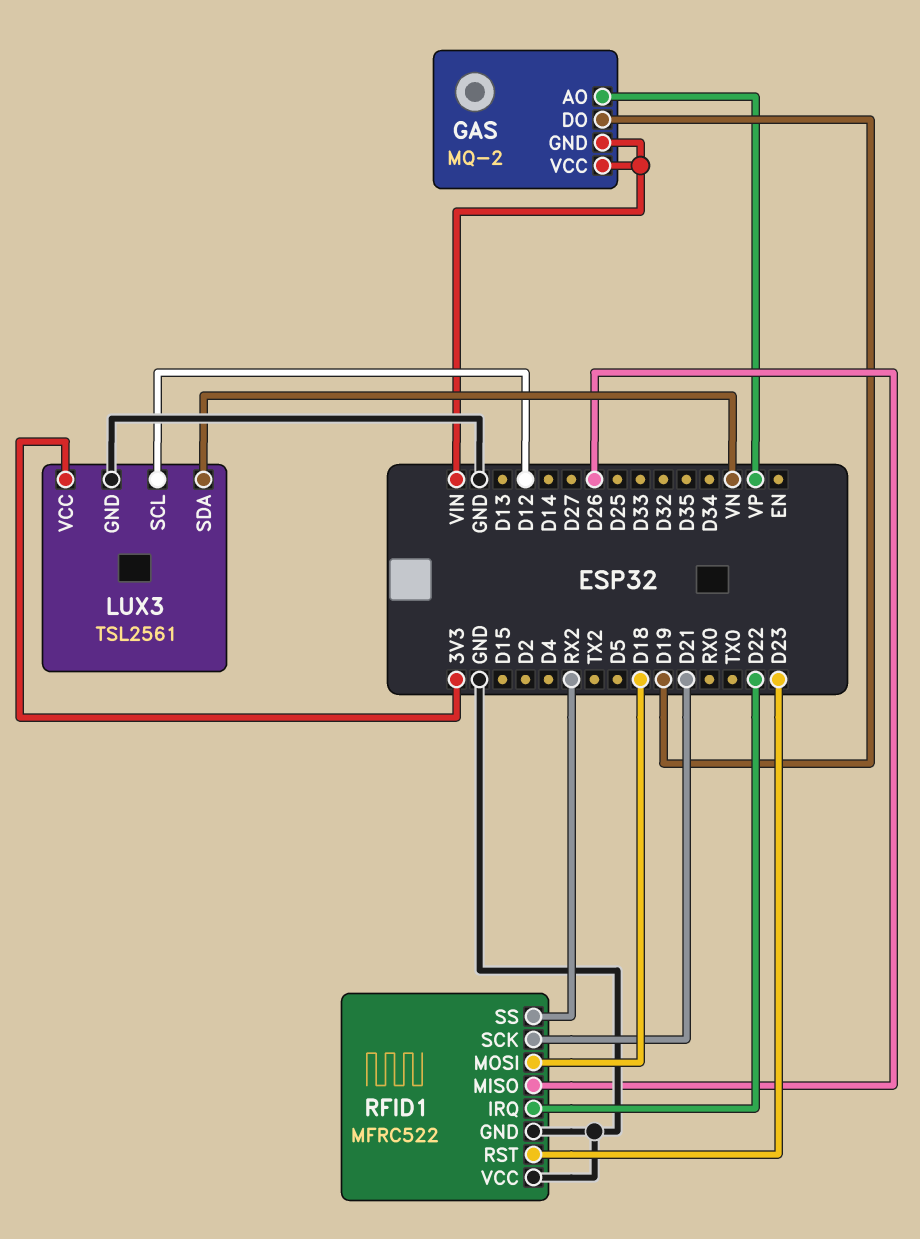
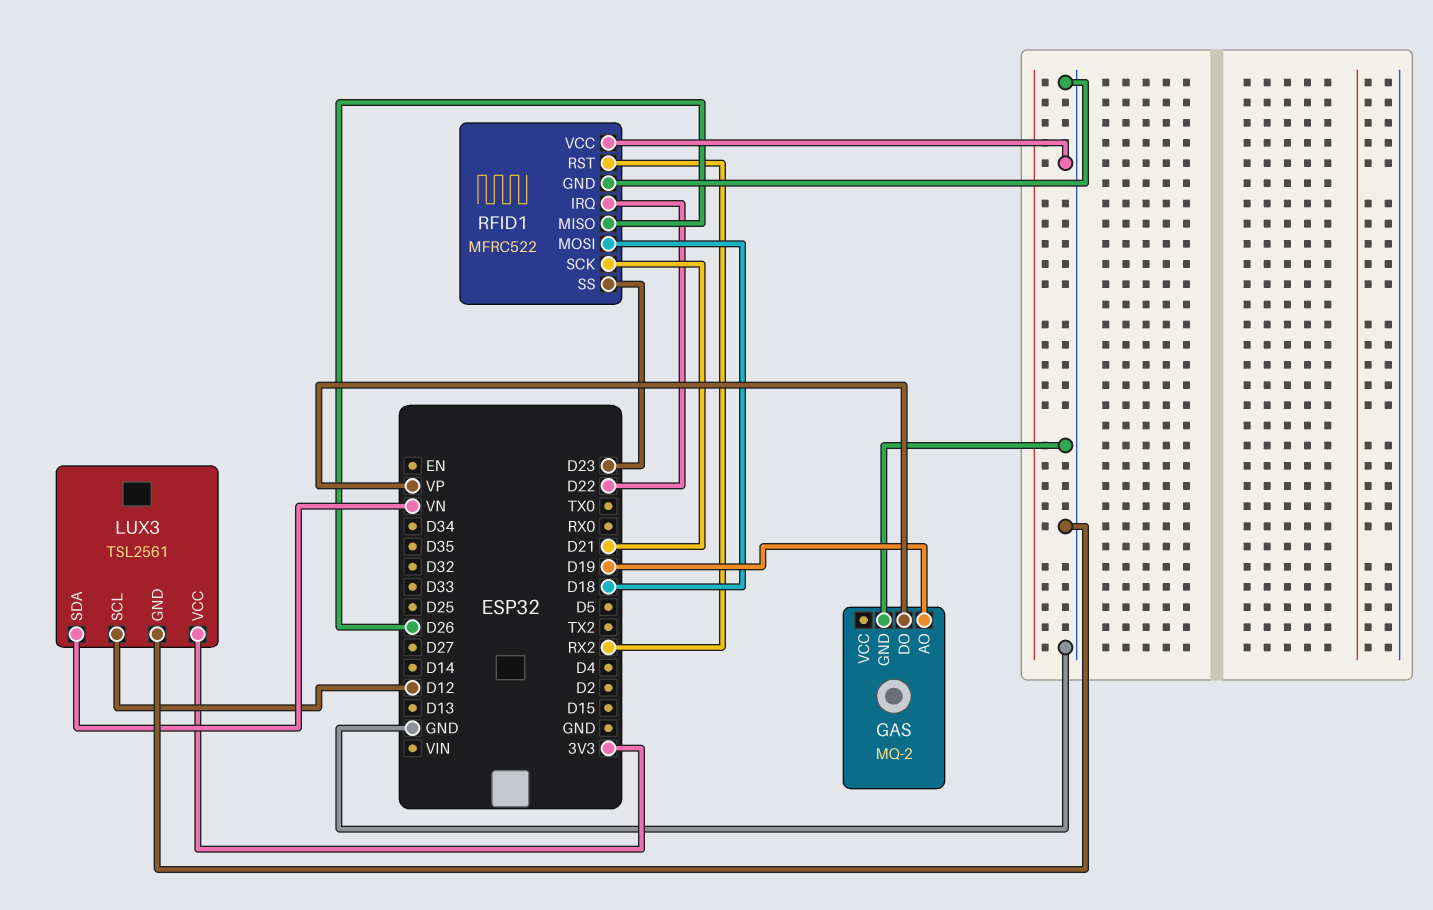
GAS pin AO: VP -> D19
GAS pin DO: D19 -> VP
GAS pin GND: VIN -> GND
GAS pin VCC: VIN -> none
RFID1 pin RST: D23 -> RX2
RFID1 pin SS: RX2 -> D23

